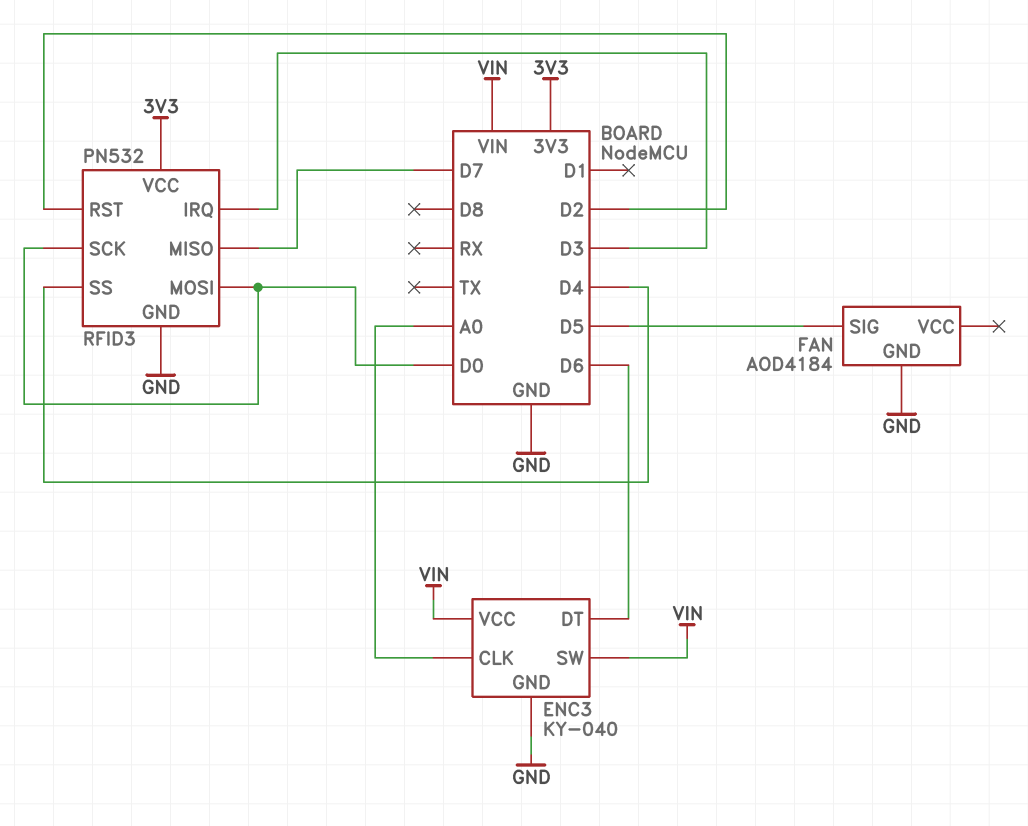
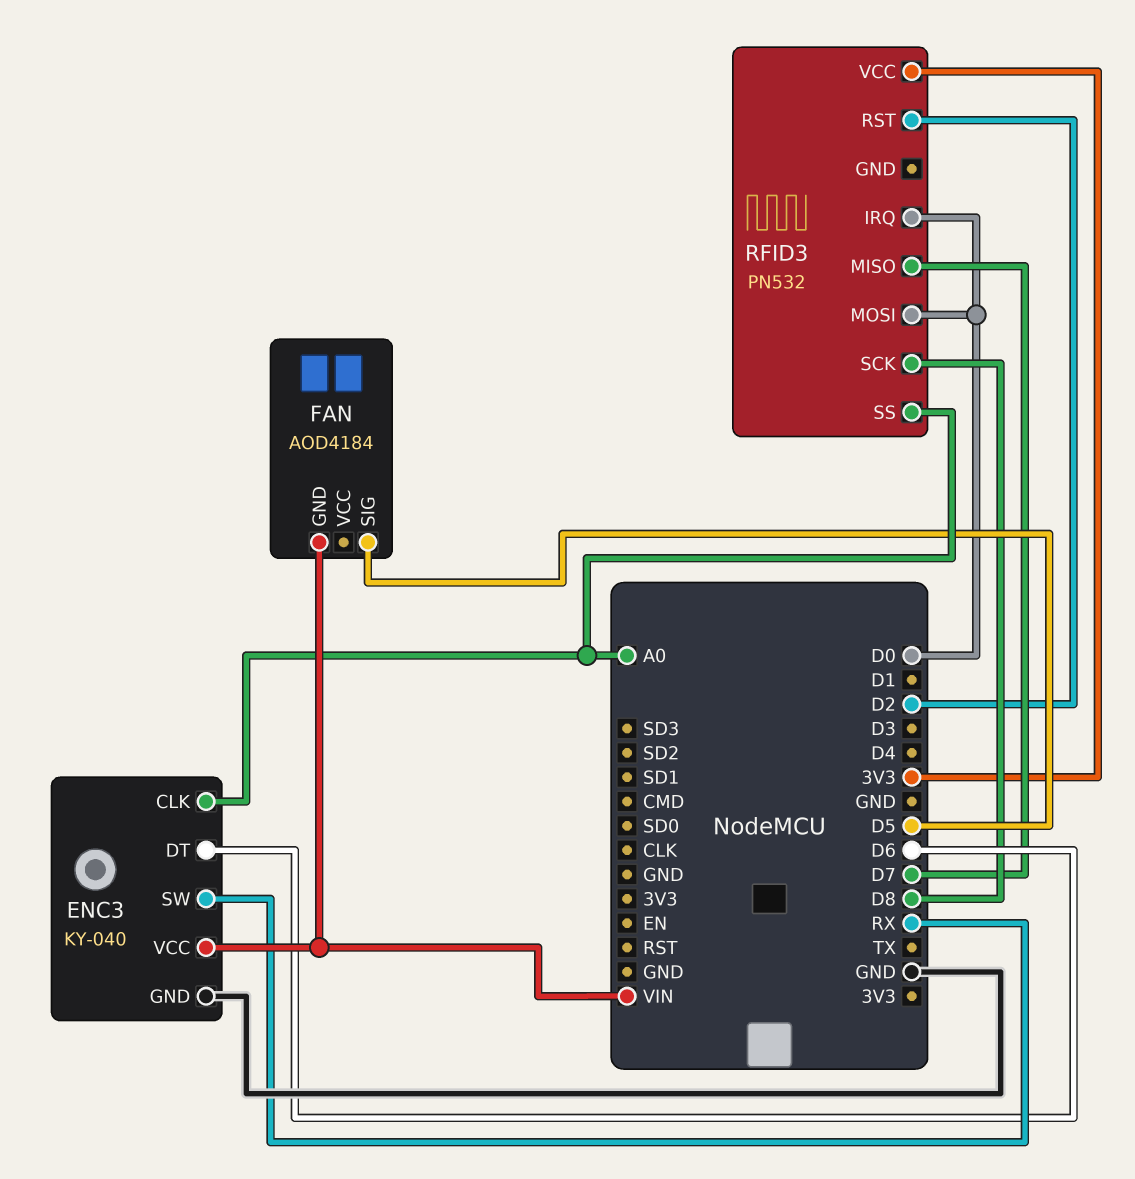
ENC3 pin SW: VIN -> RX
FAN pin GND: GND -> VIN
RFID3 pin GND: GND -> none
RFID3 pin IRQ: D3 -> D0
RFID3 pin SCK: D0 -> D8
RFID3 pin SS: D4 -> A0

